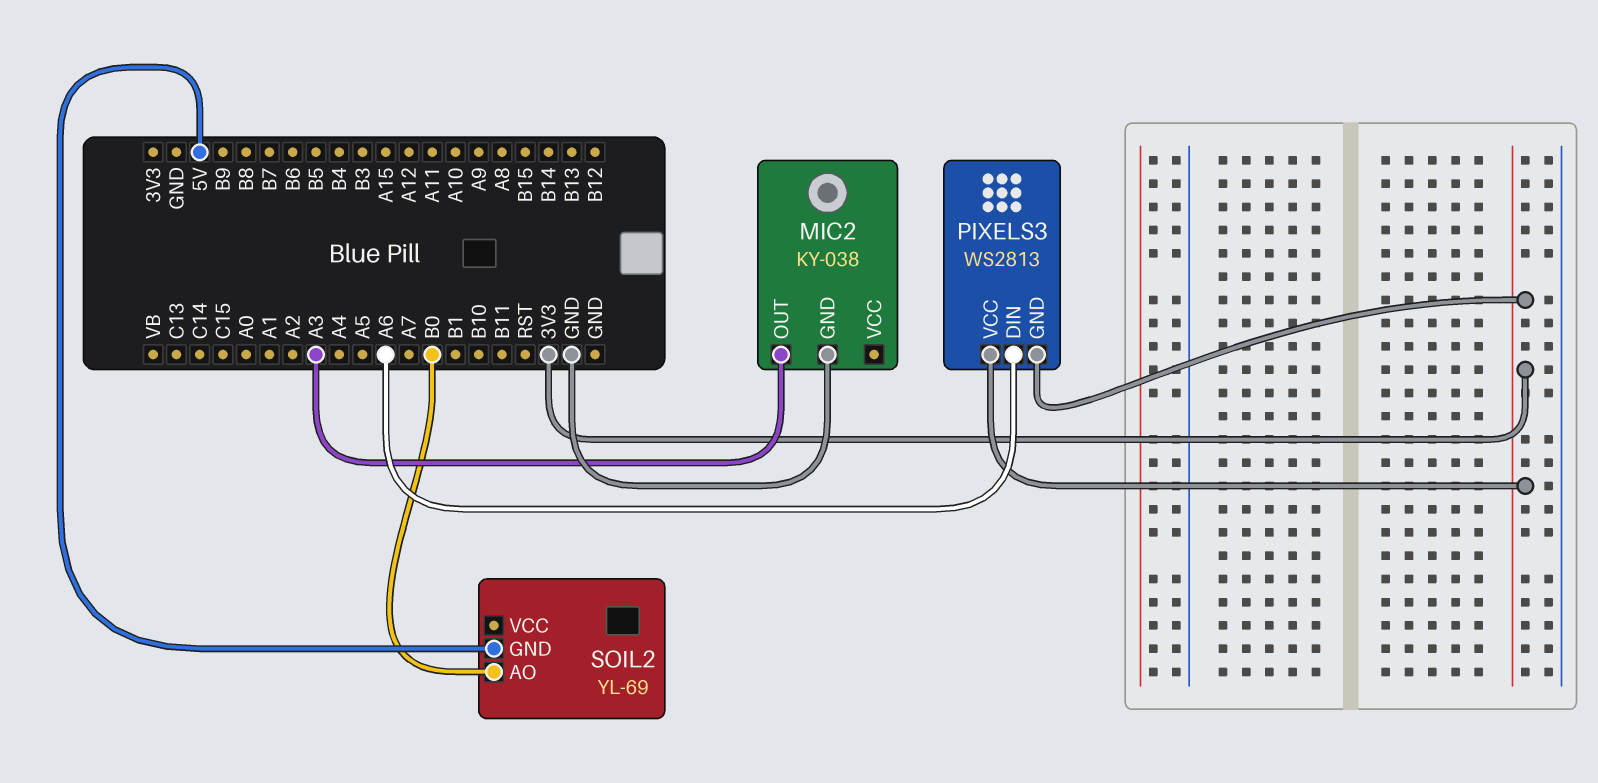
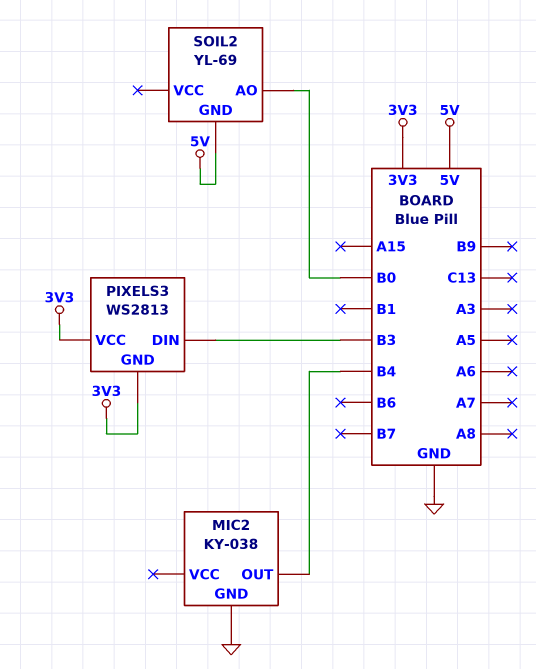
MIC2 pin OUT: A3 -> B4
PIXELS3 pin DIN: A6 -> B3

